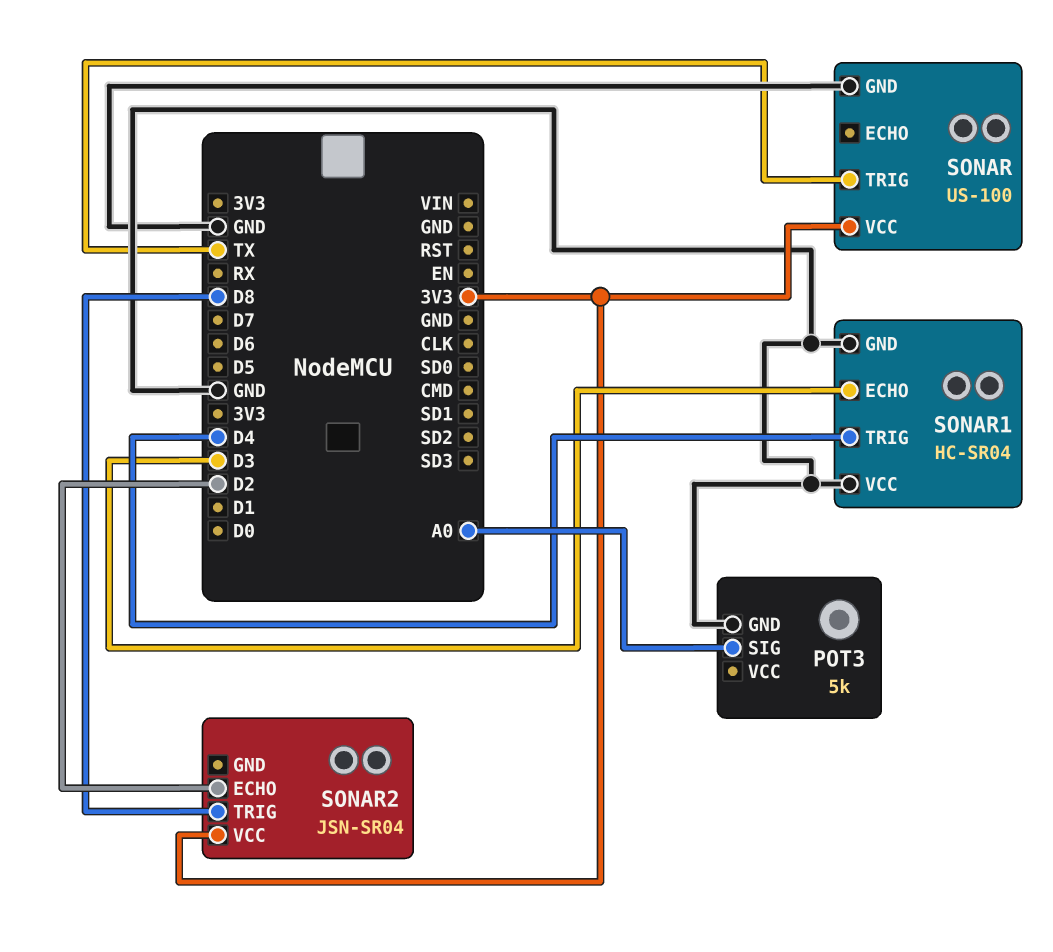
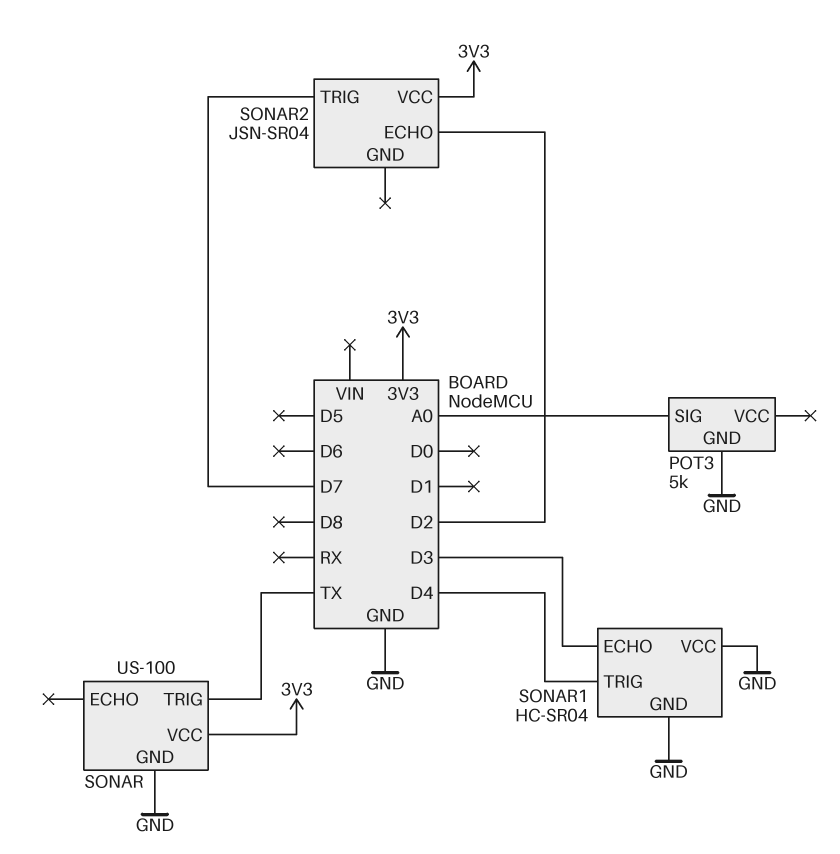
SONAR2 pin TRIG: D8 -> D7

